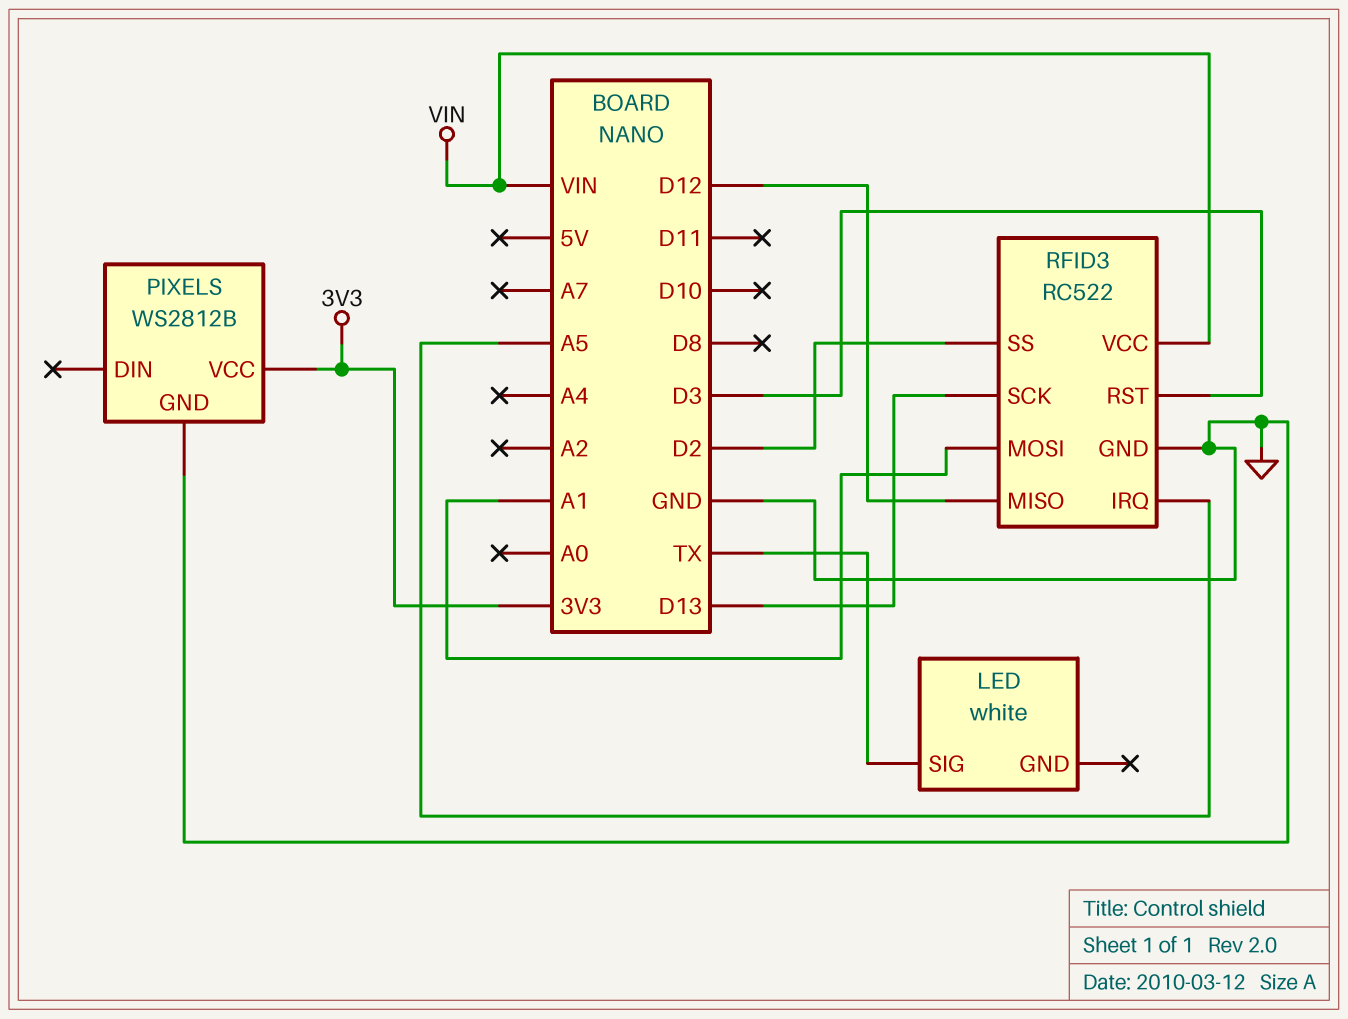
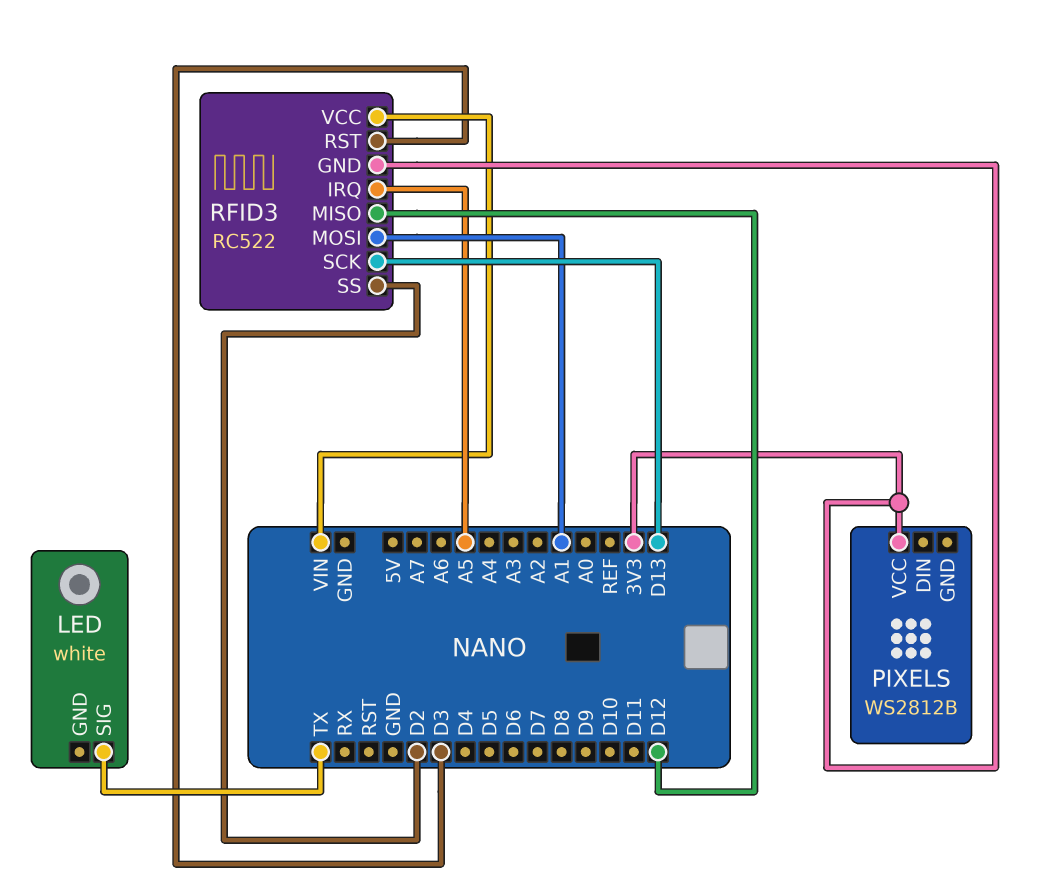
PIXELS pin GND: GND -> none
RFID3 pin GND: GND -> 3V3

